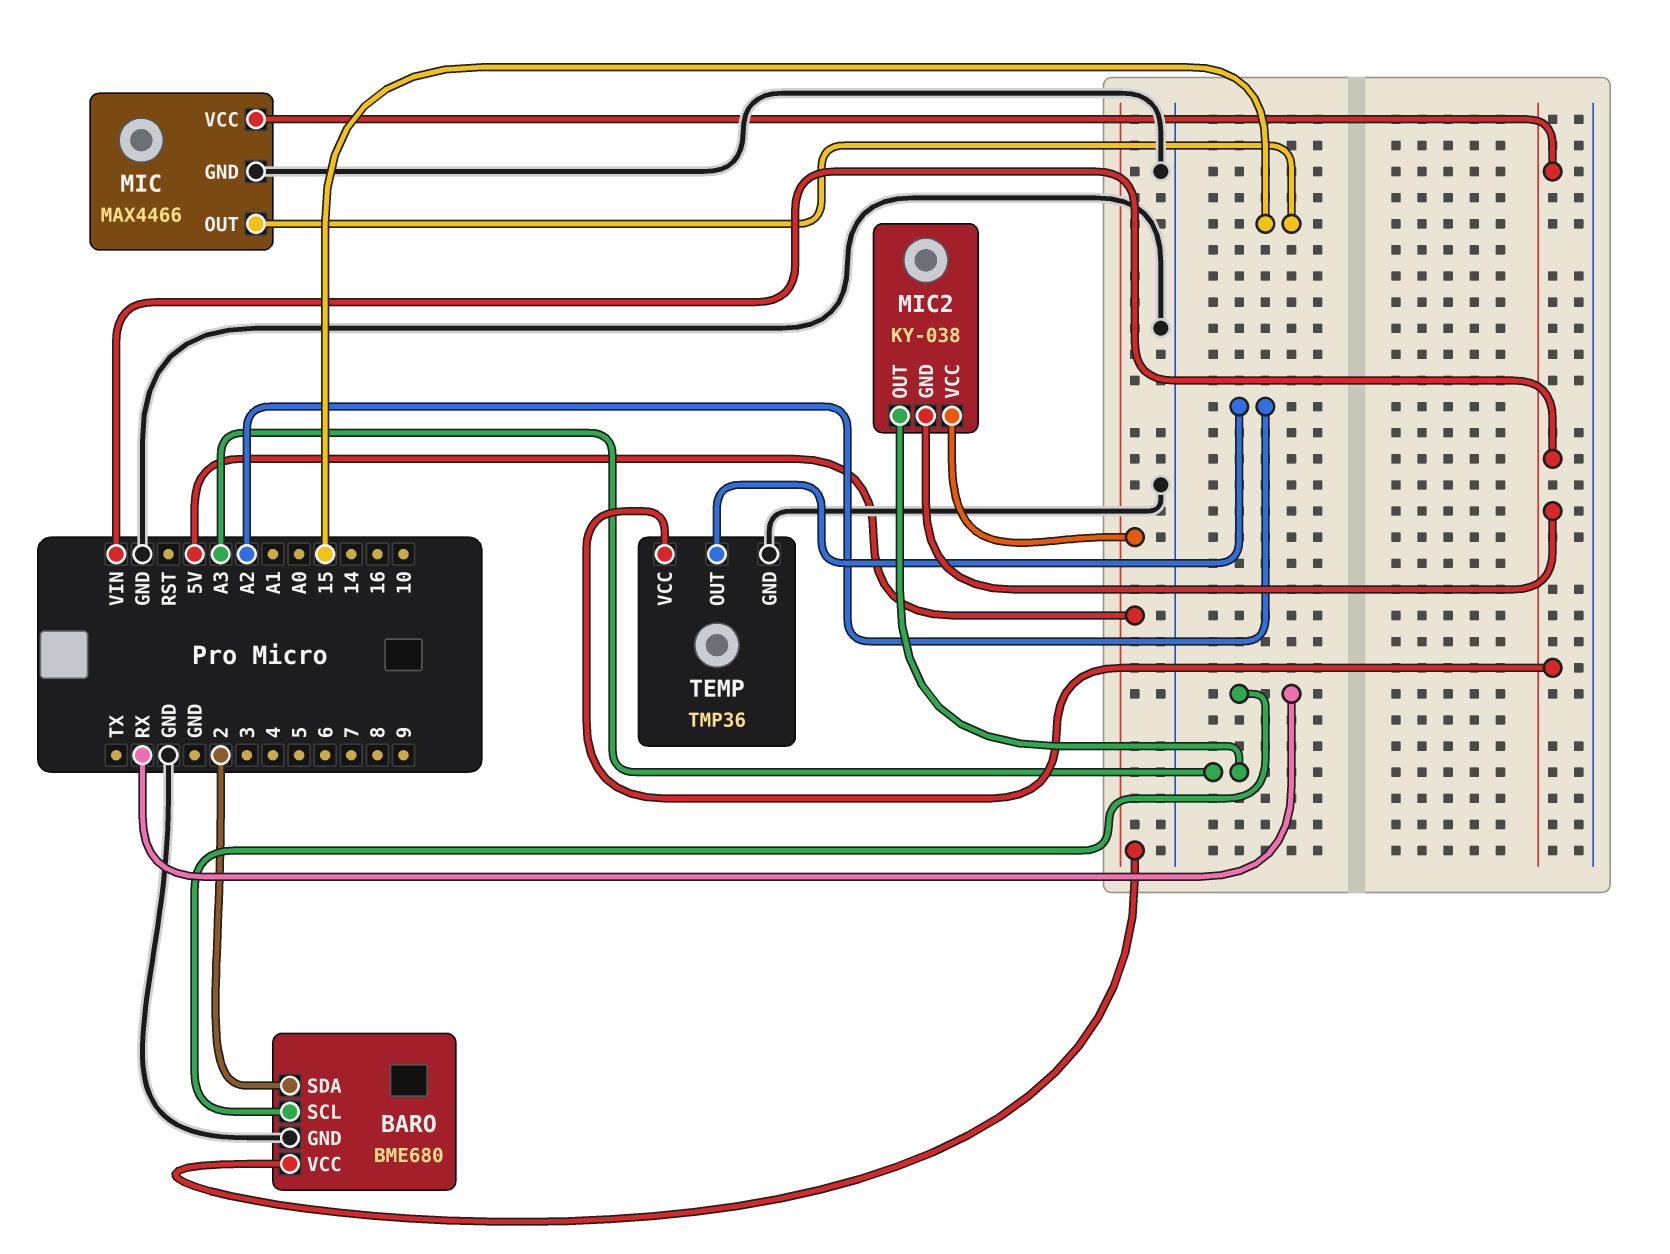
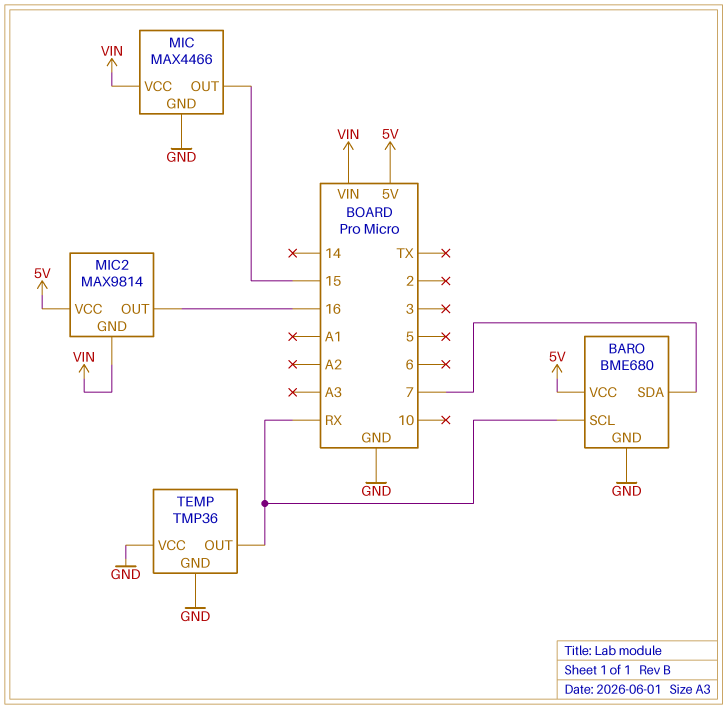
BARO pin SDA: 2 -> 7
MIC2: KY-038 -> MAX9814
MIC2 pin OUT: A3 -> 16
TEMP pin OUT: A2 -> RX
TEMP pin VCC: VIN -> GND

